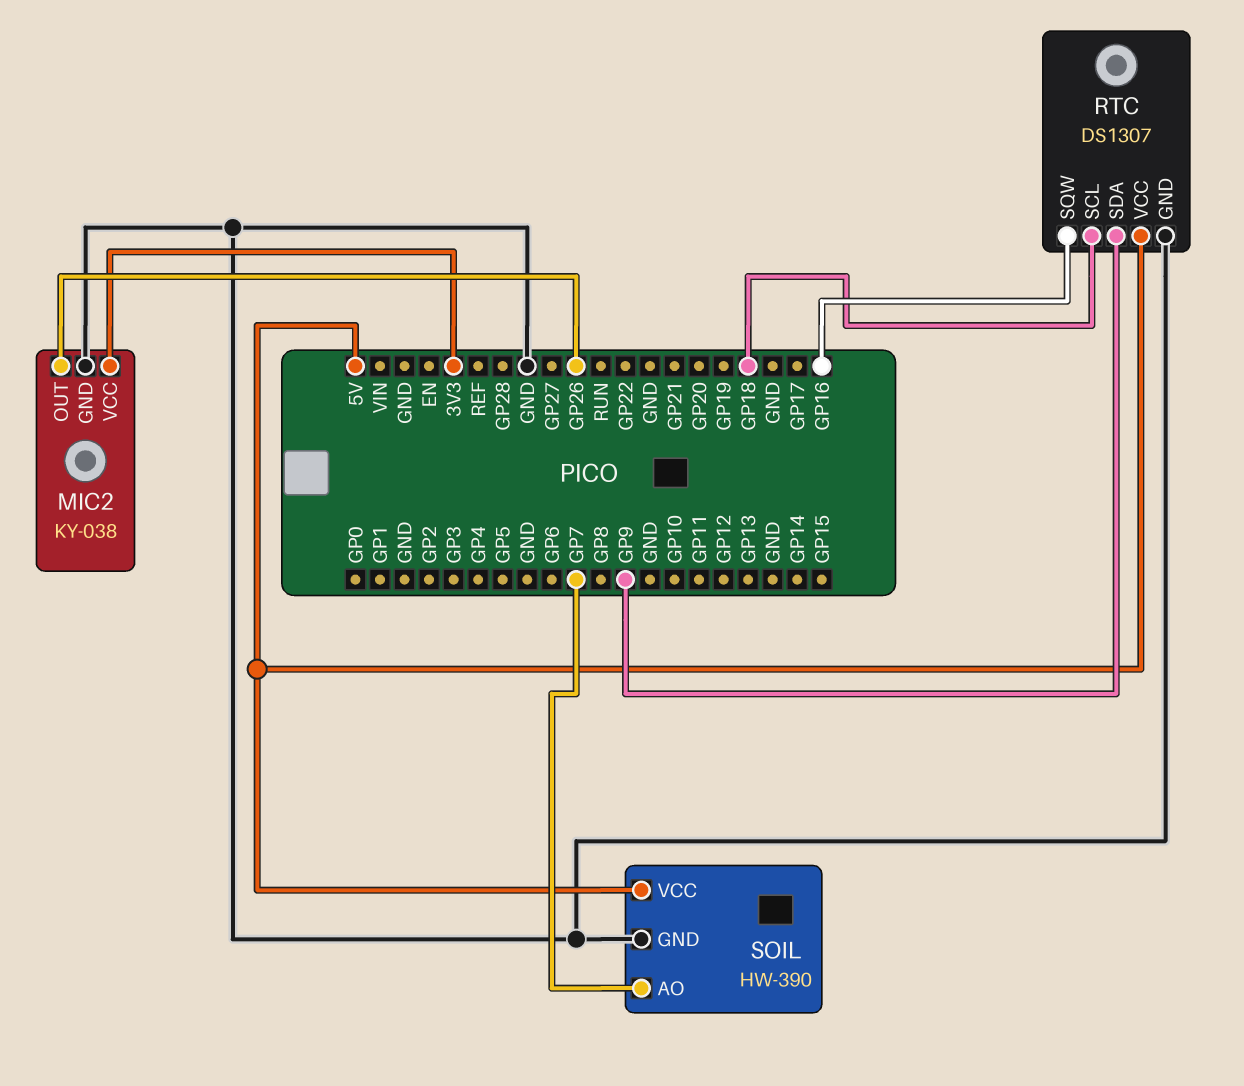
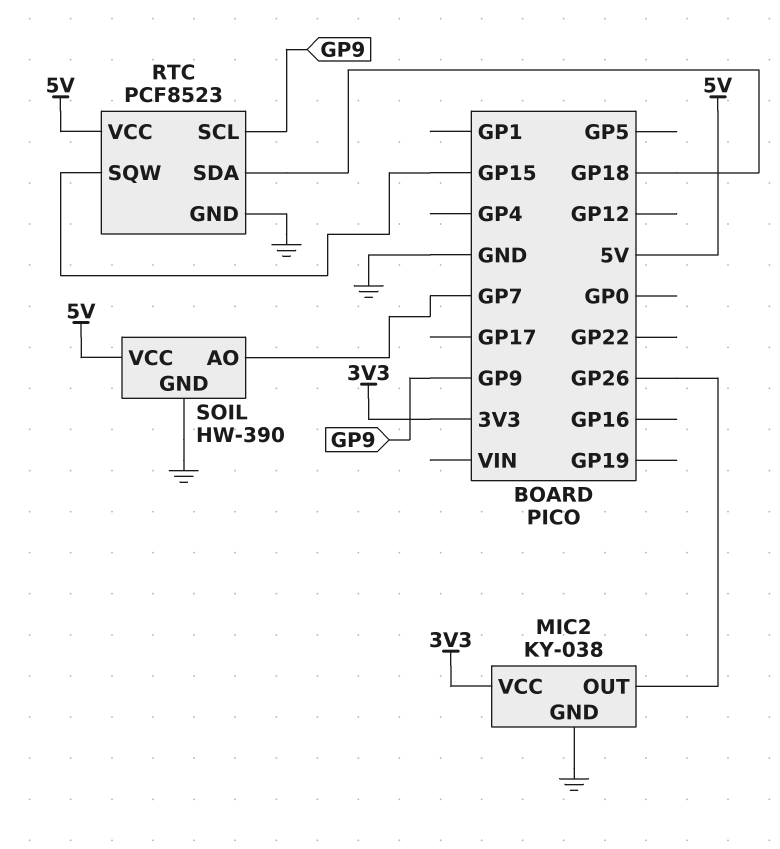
RTC: DS1307 -> PCF8523
RTC pin SCL: GP18 -> GP9
RTC pin SDA: GP9 -> GP18
RTC pin SQW: GP16 -> GP15

